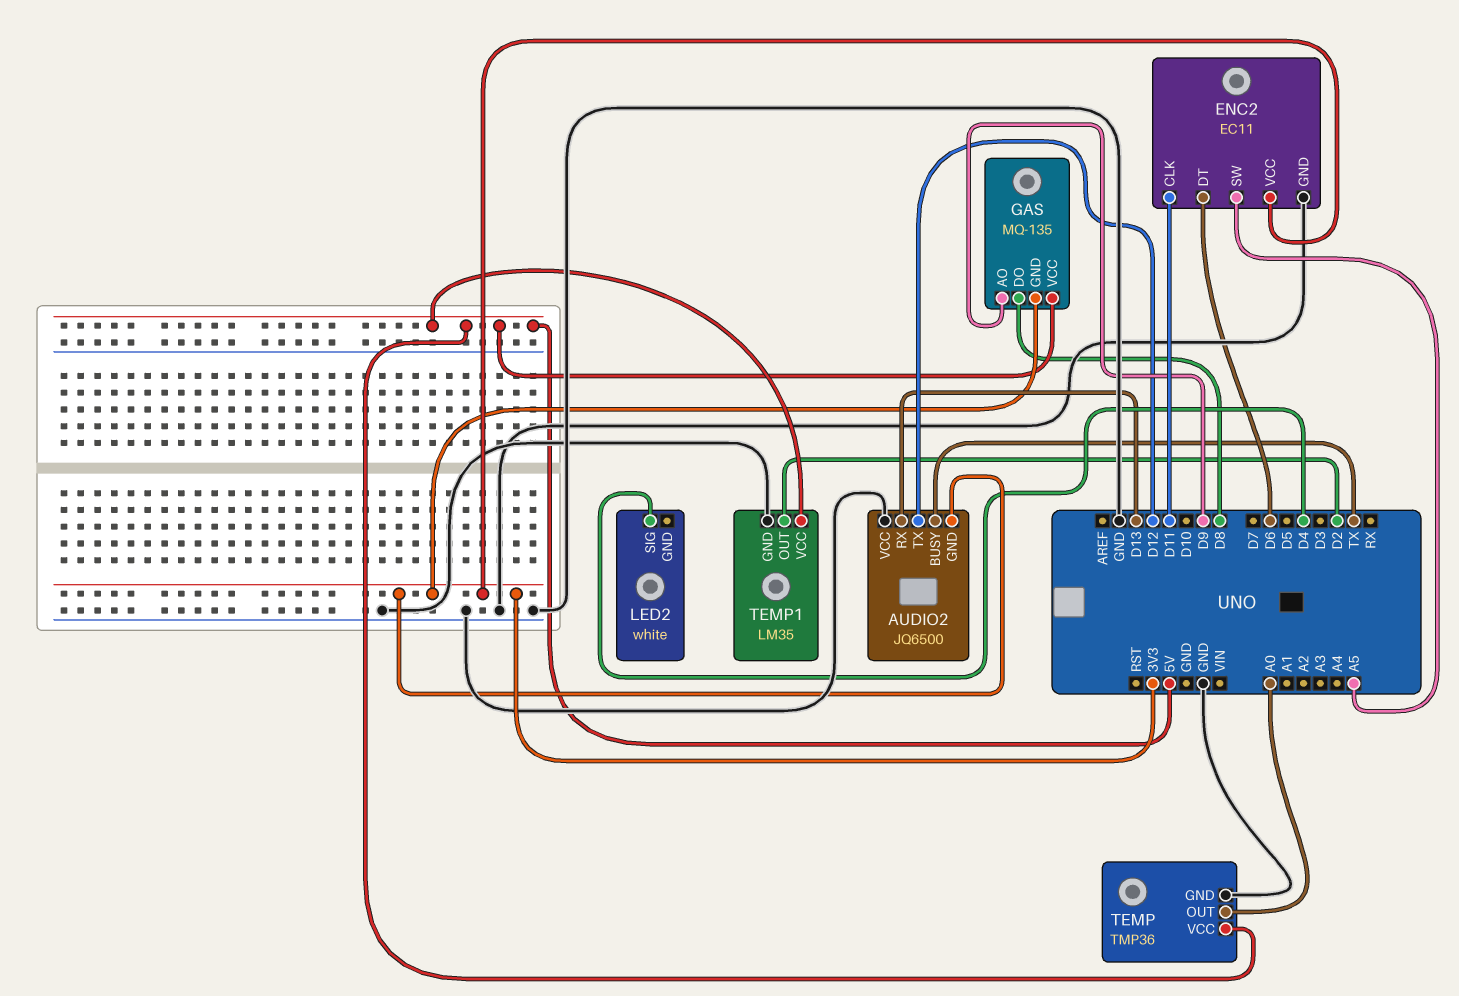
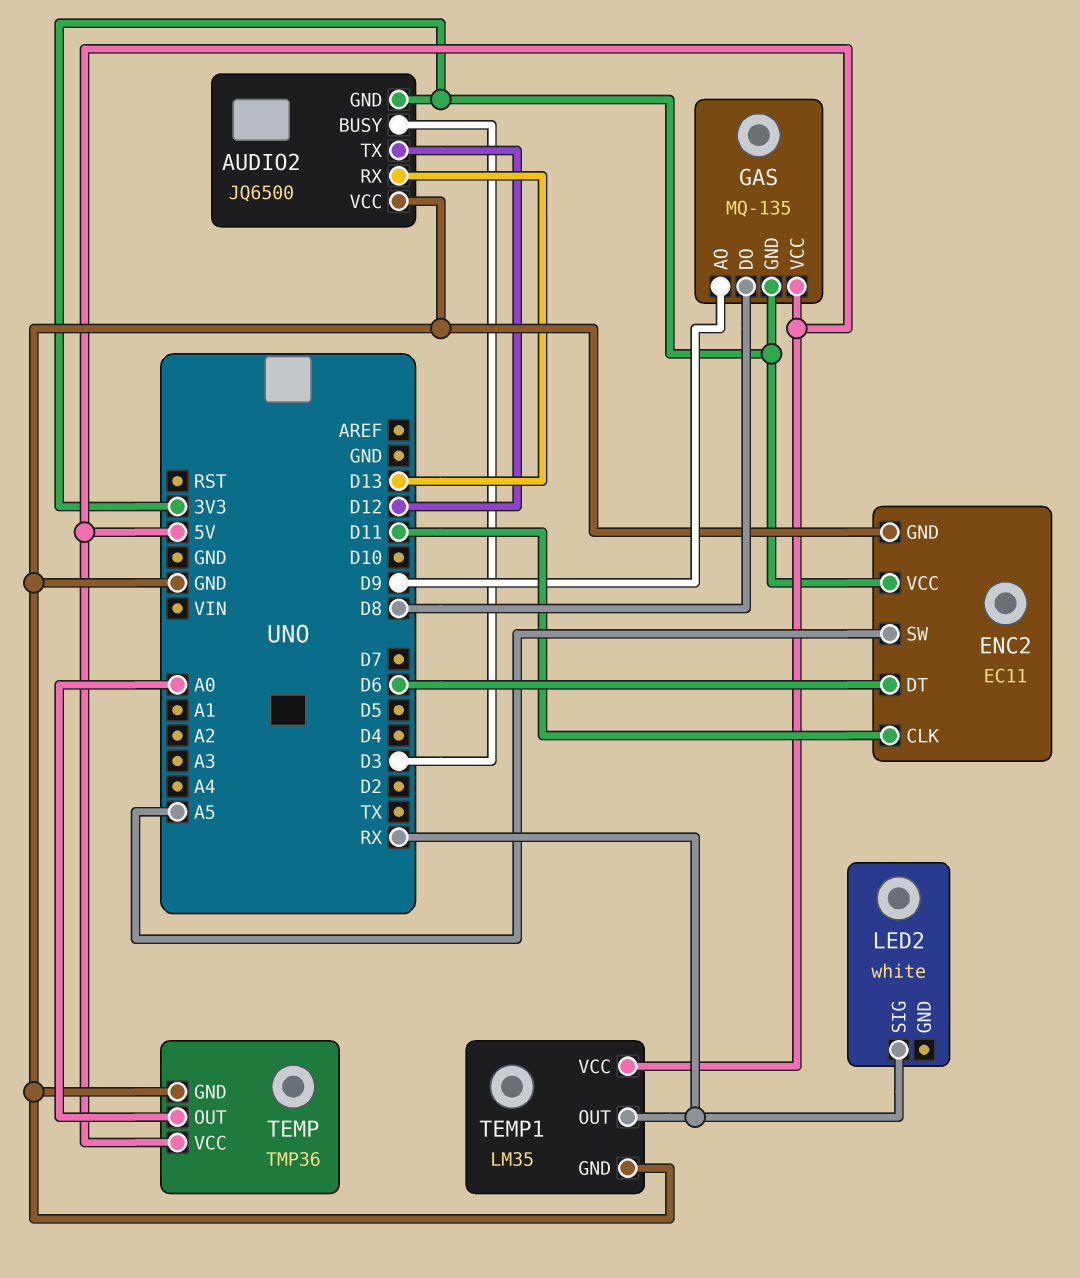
AUDIO2 pin BUSY: TX -> D3
LED2 pin SIG: D4 -> RX
TEMP1 pin OUT: D2 -> RX

